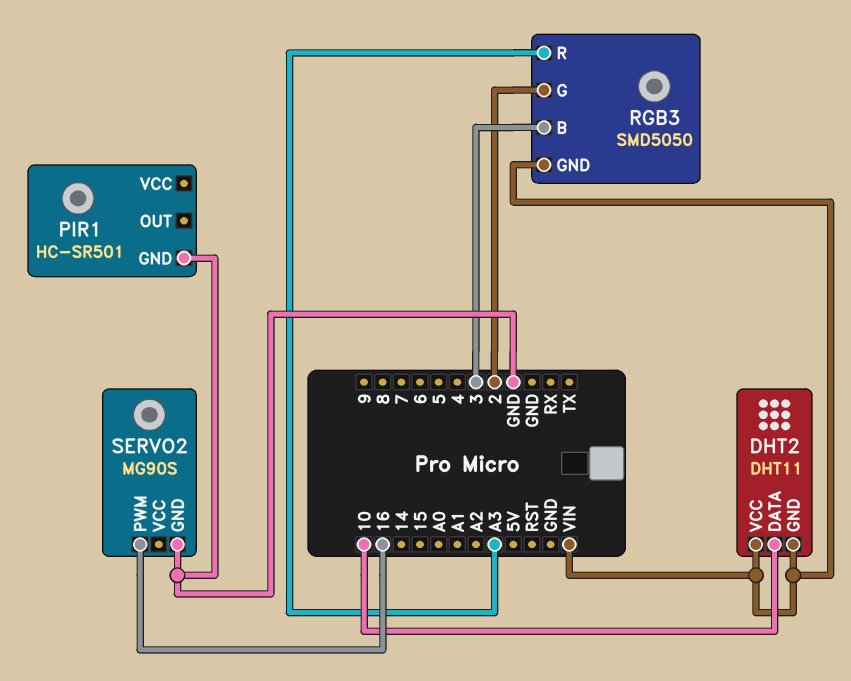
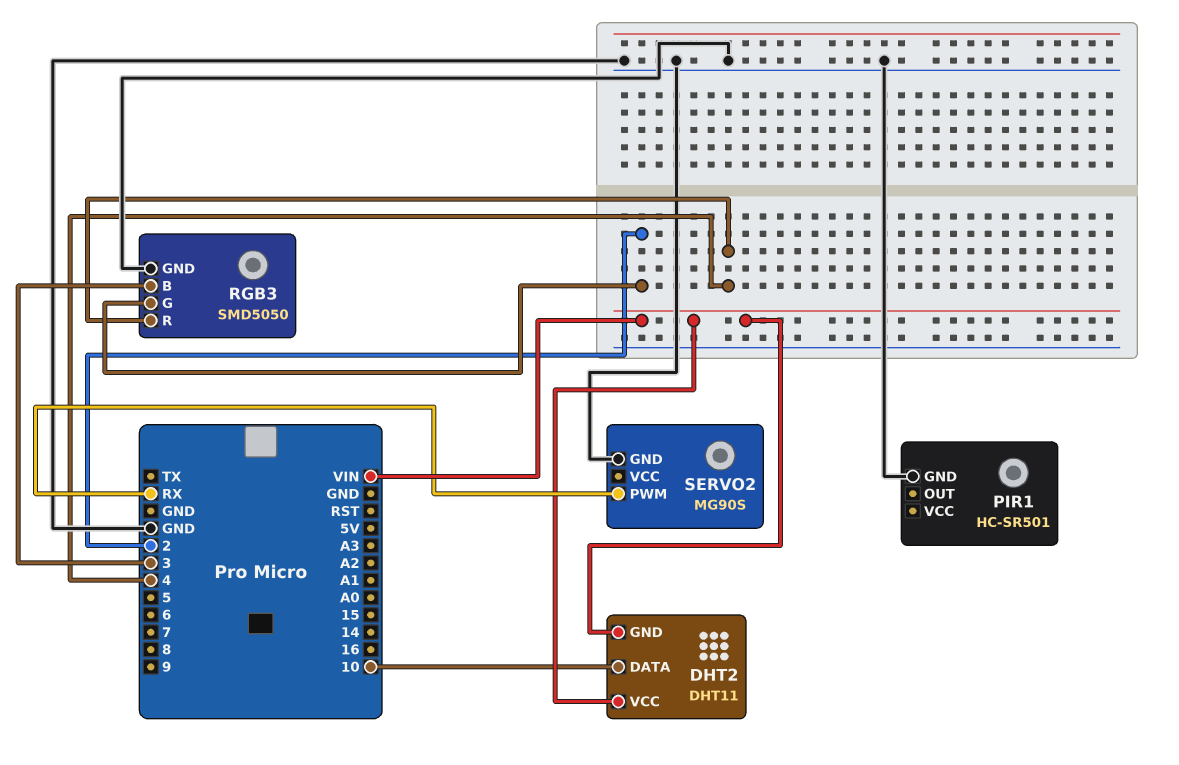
RGB3 pin GND: VIN -> GND
RGB3 pin R: A3 -> 4
SERVO2 pin PWM: 16 -> RX

